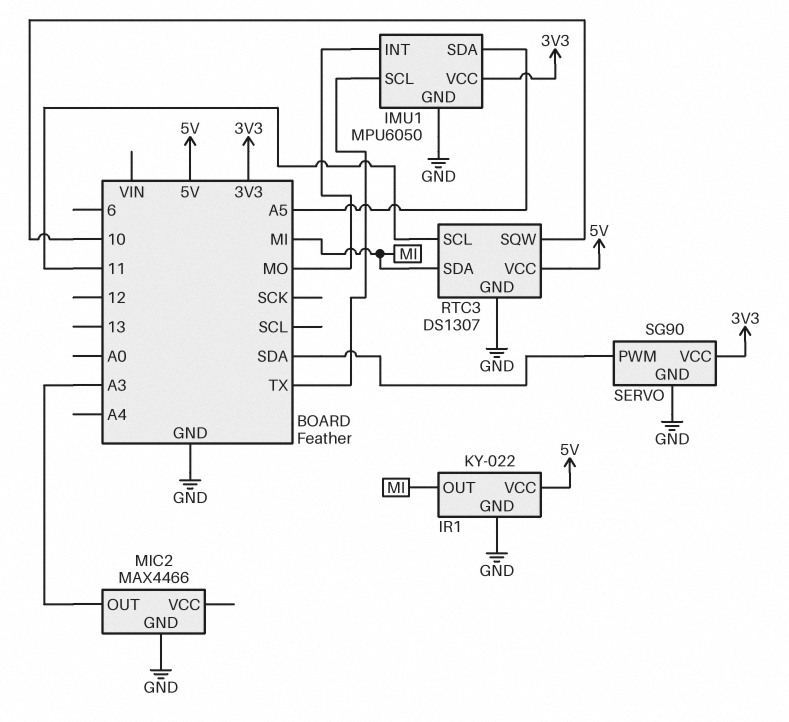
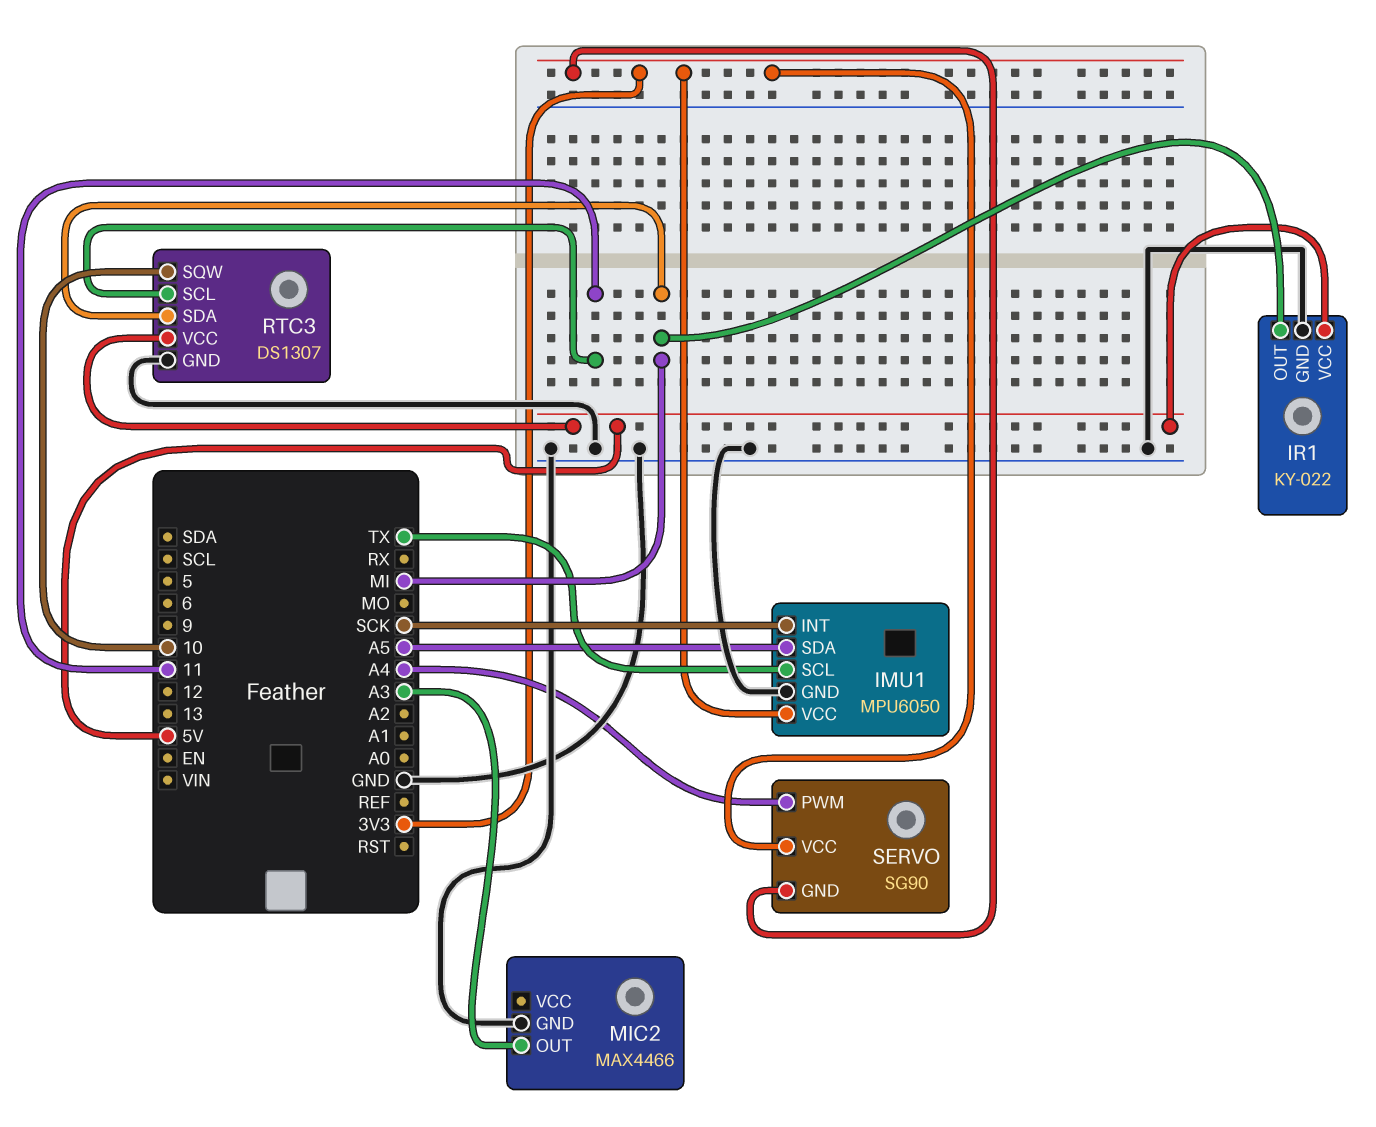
IMU1 pin INT: MO -> SCK
SERVO pin GND: GND -> 3V3
SERVO pin PWM: SDA -> A4

